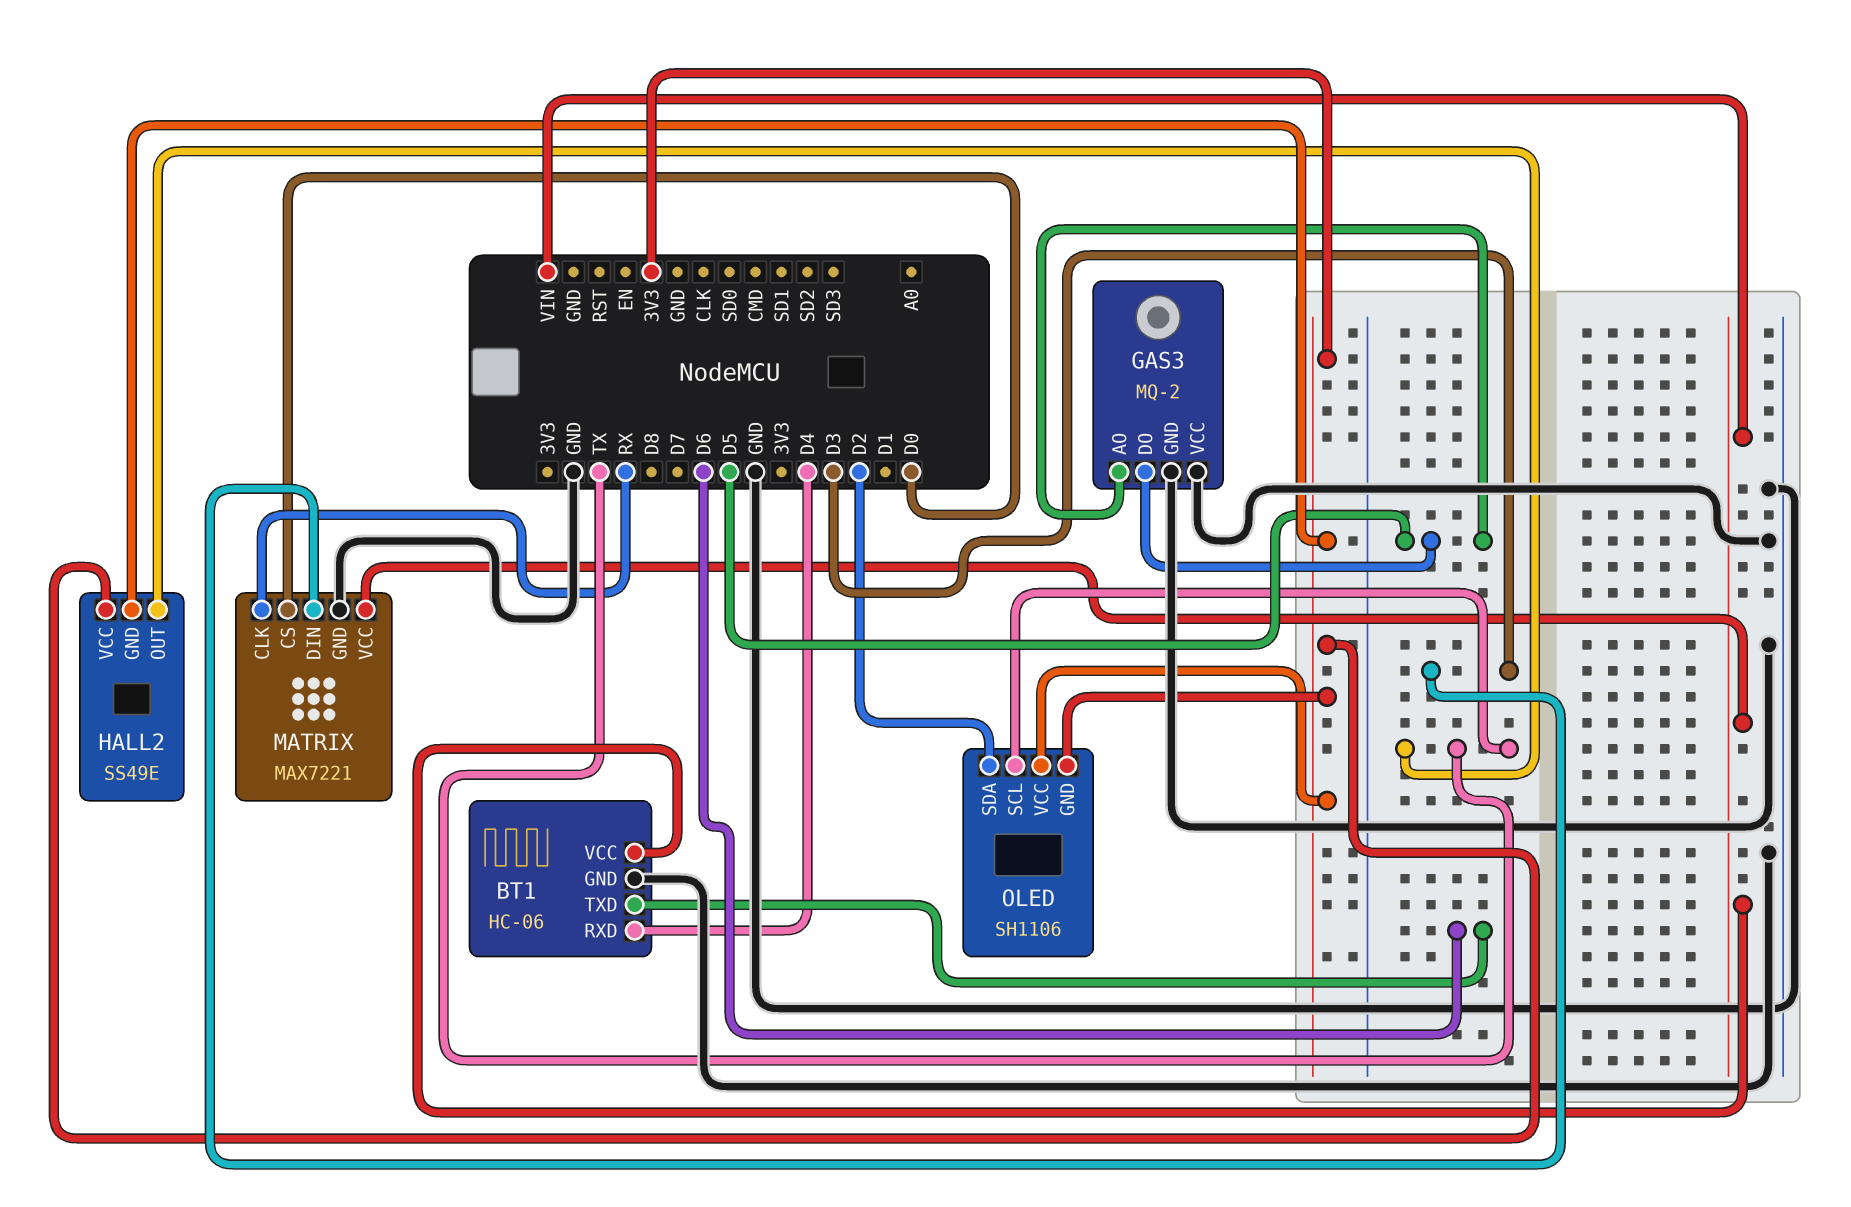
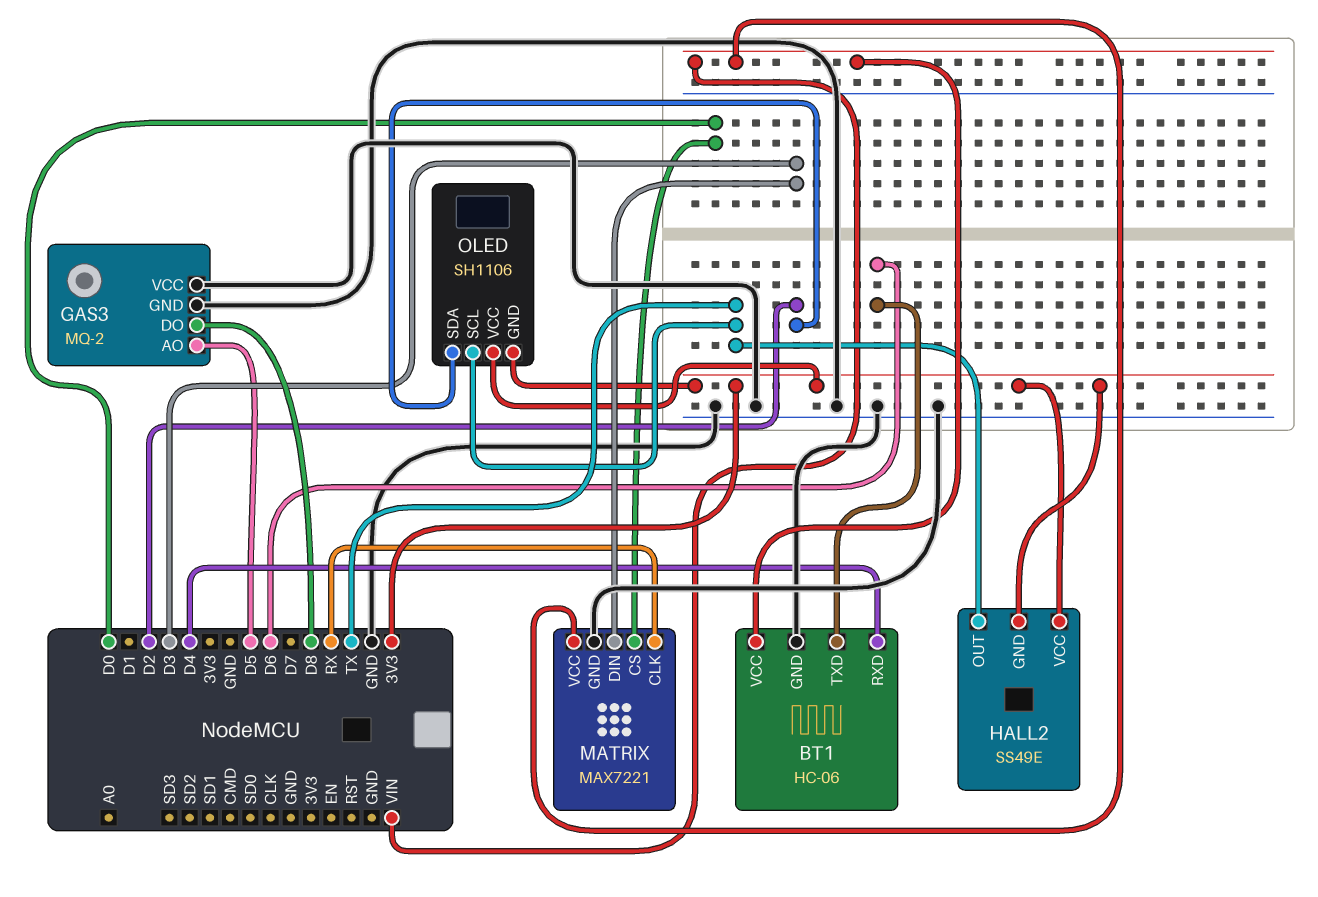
GAS3 pin DO: D5 -> D8

